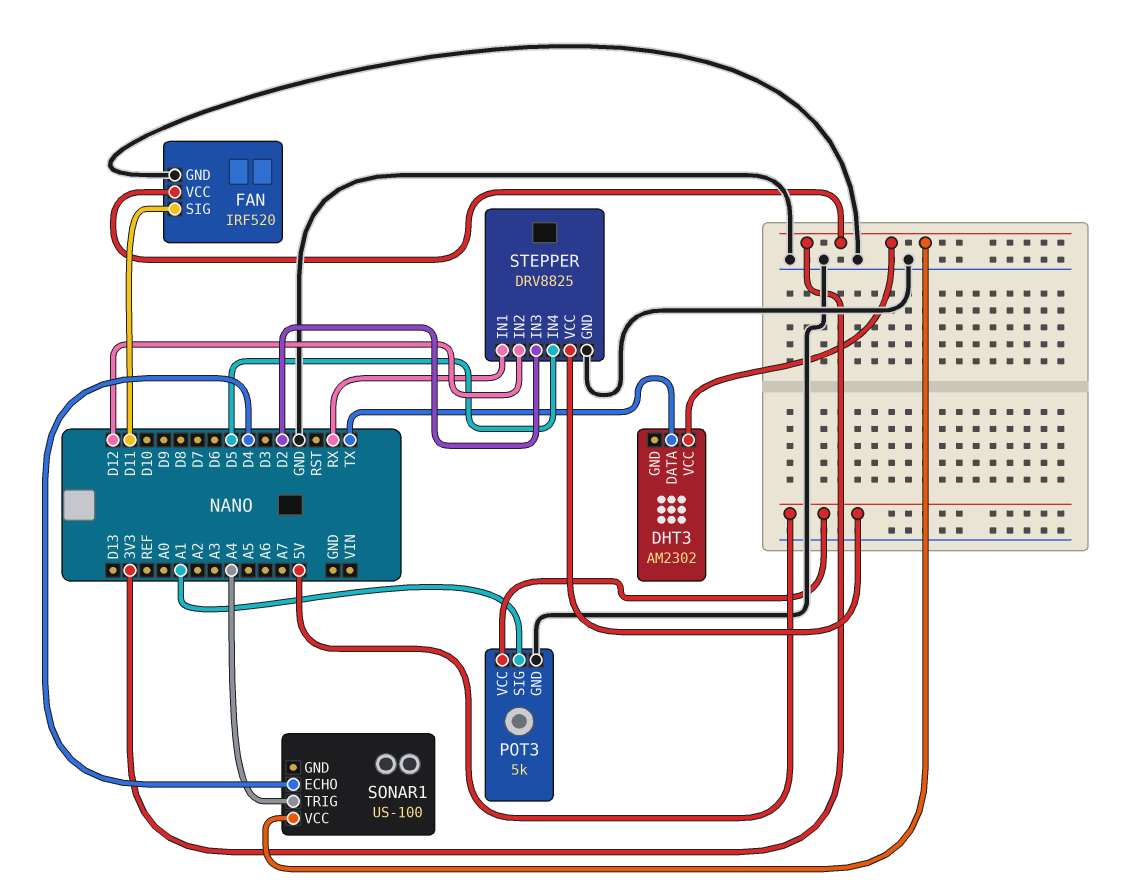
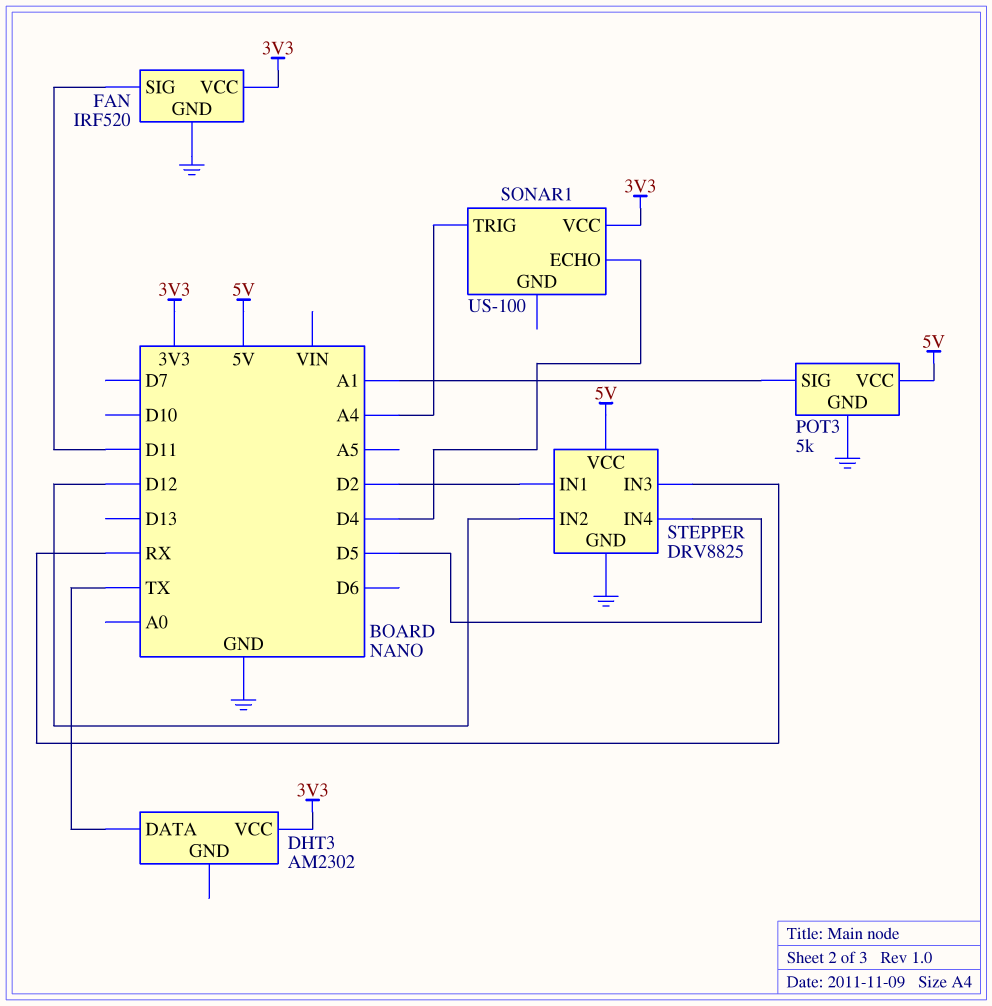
STEPPER pin IN1: RX -> D2
STEPPER pin IN3: D2 -> RX

